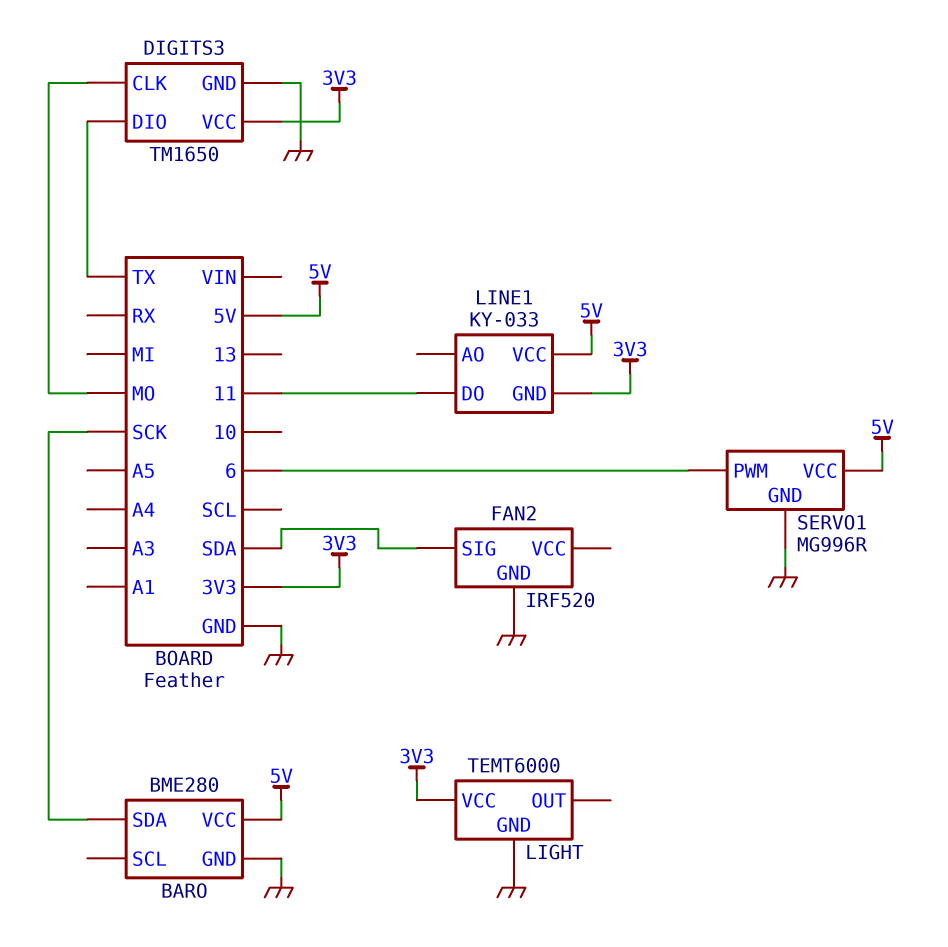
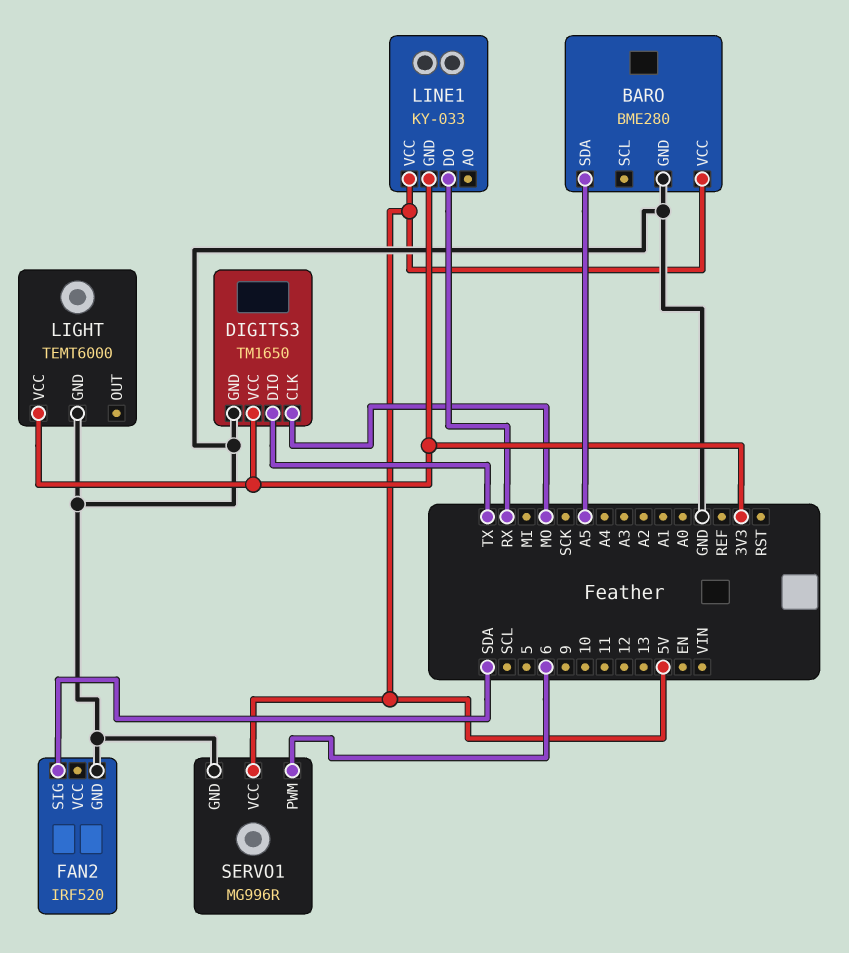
BARO pin SDA: SCK -> A5
LINE1 pin DO: 11 -> RX

